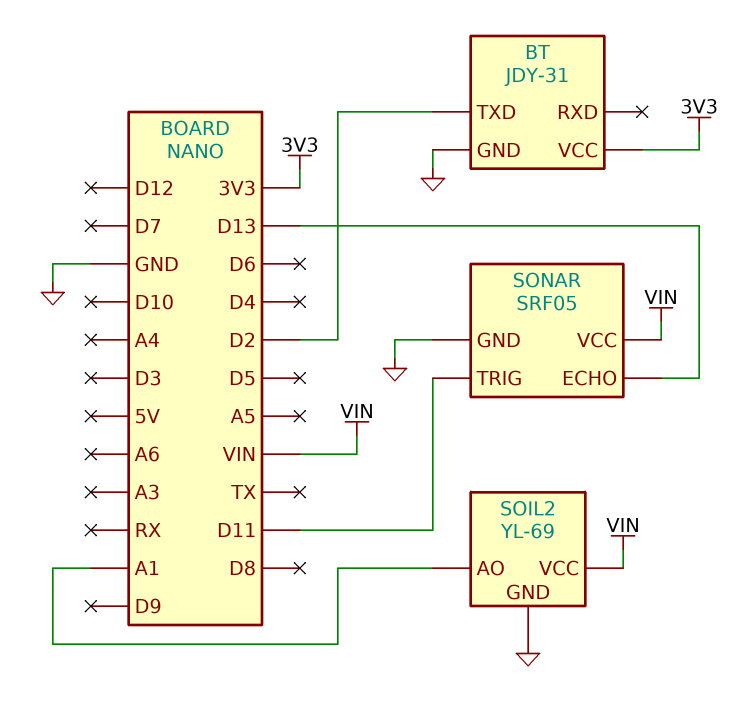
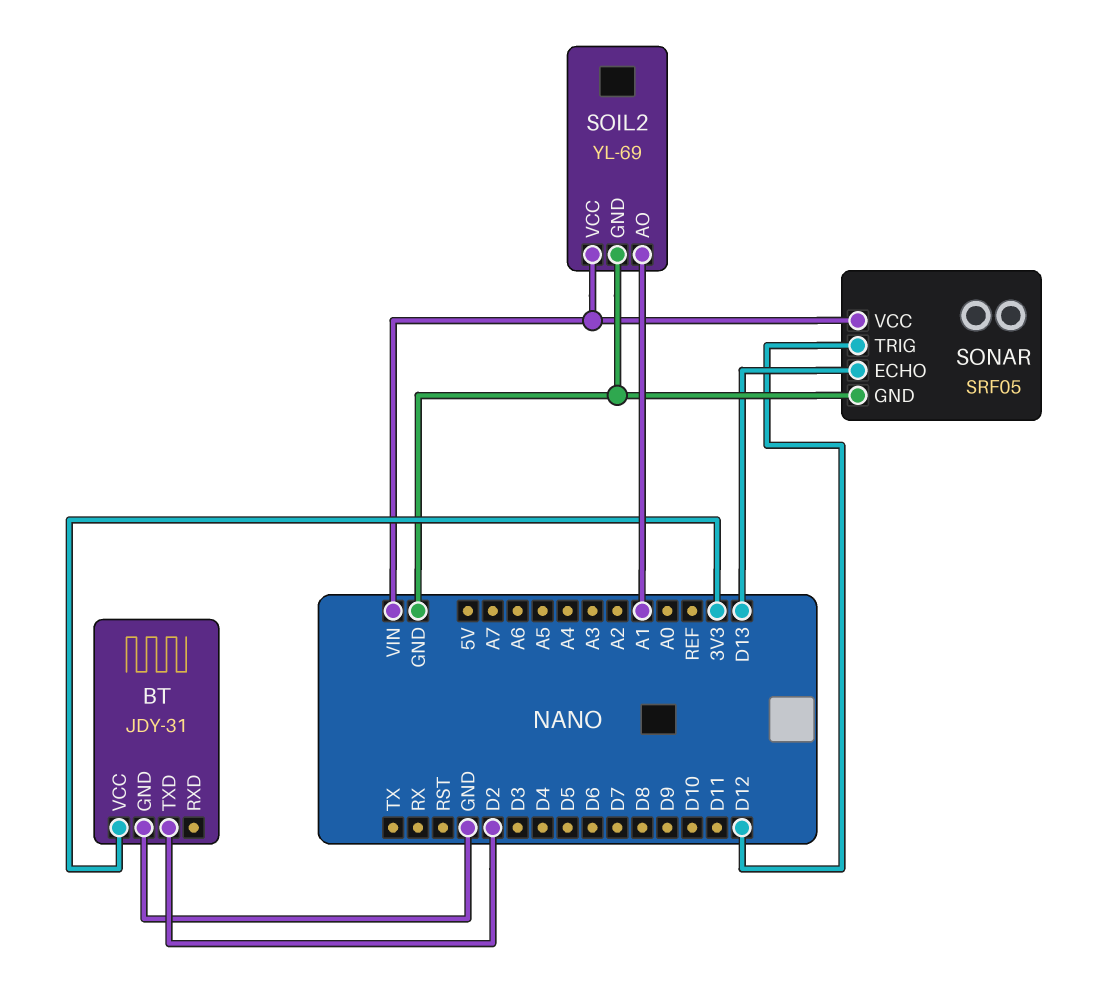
SONAR pin TRIG: D11 -> D12

